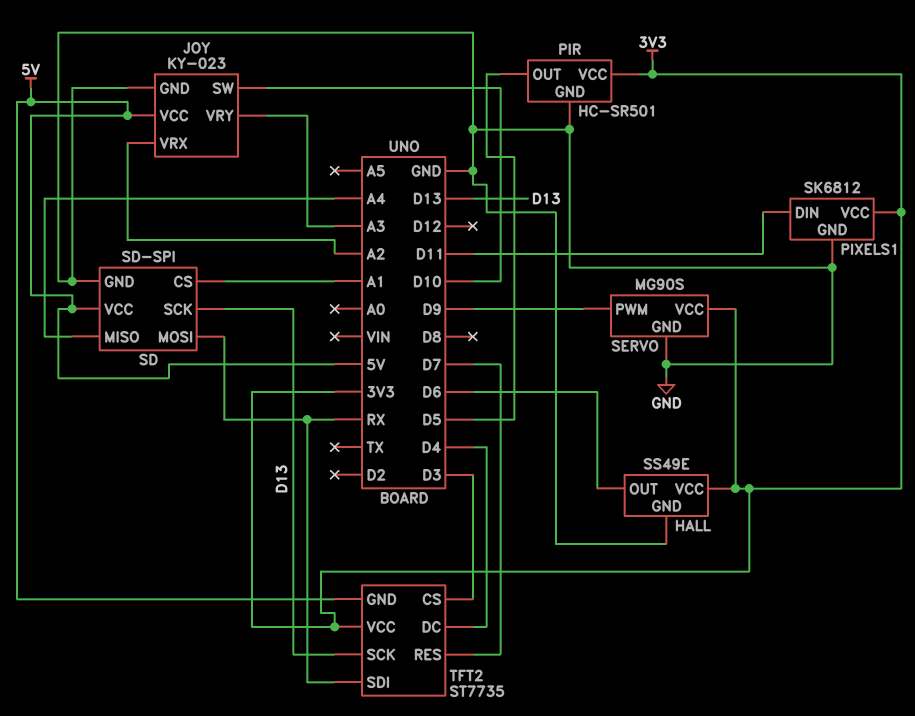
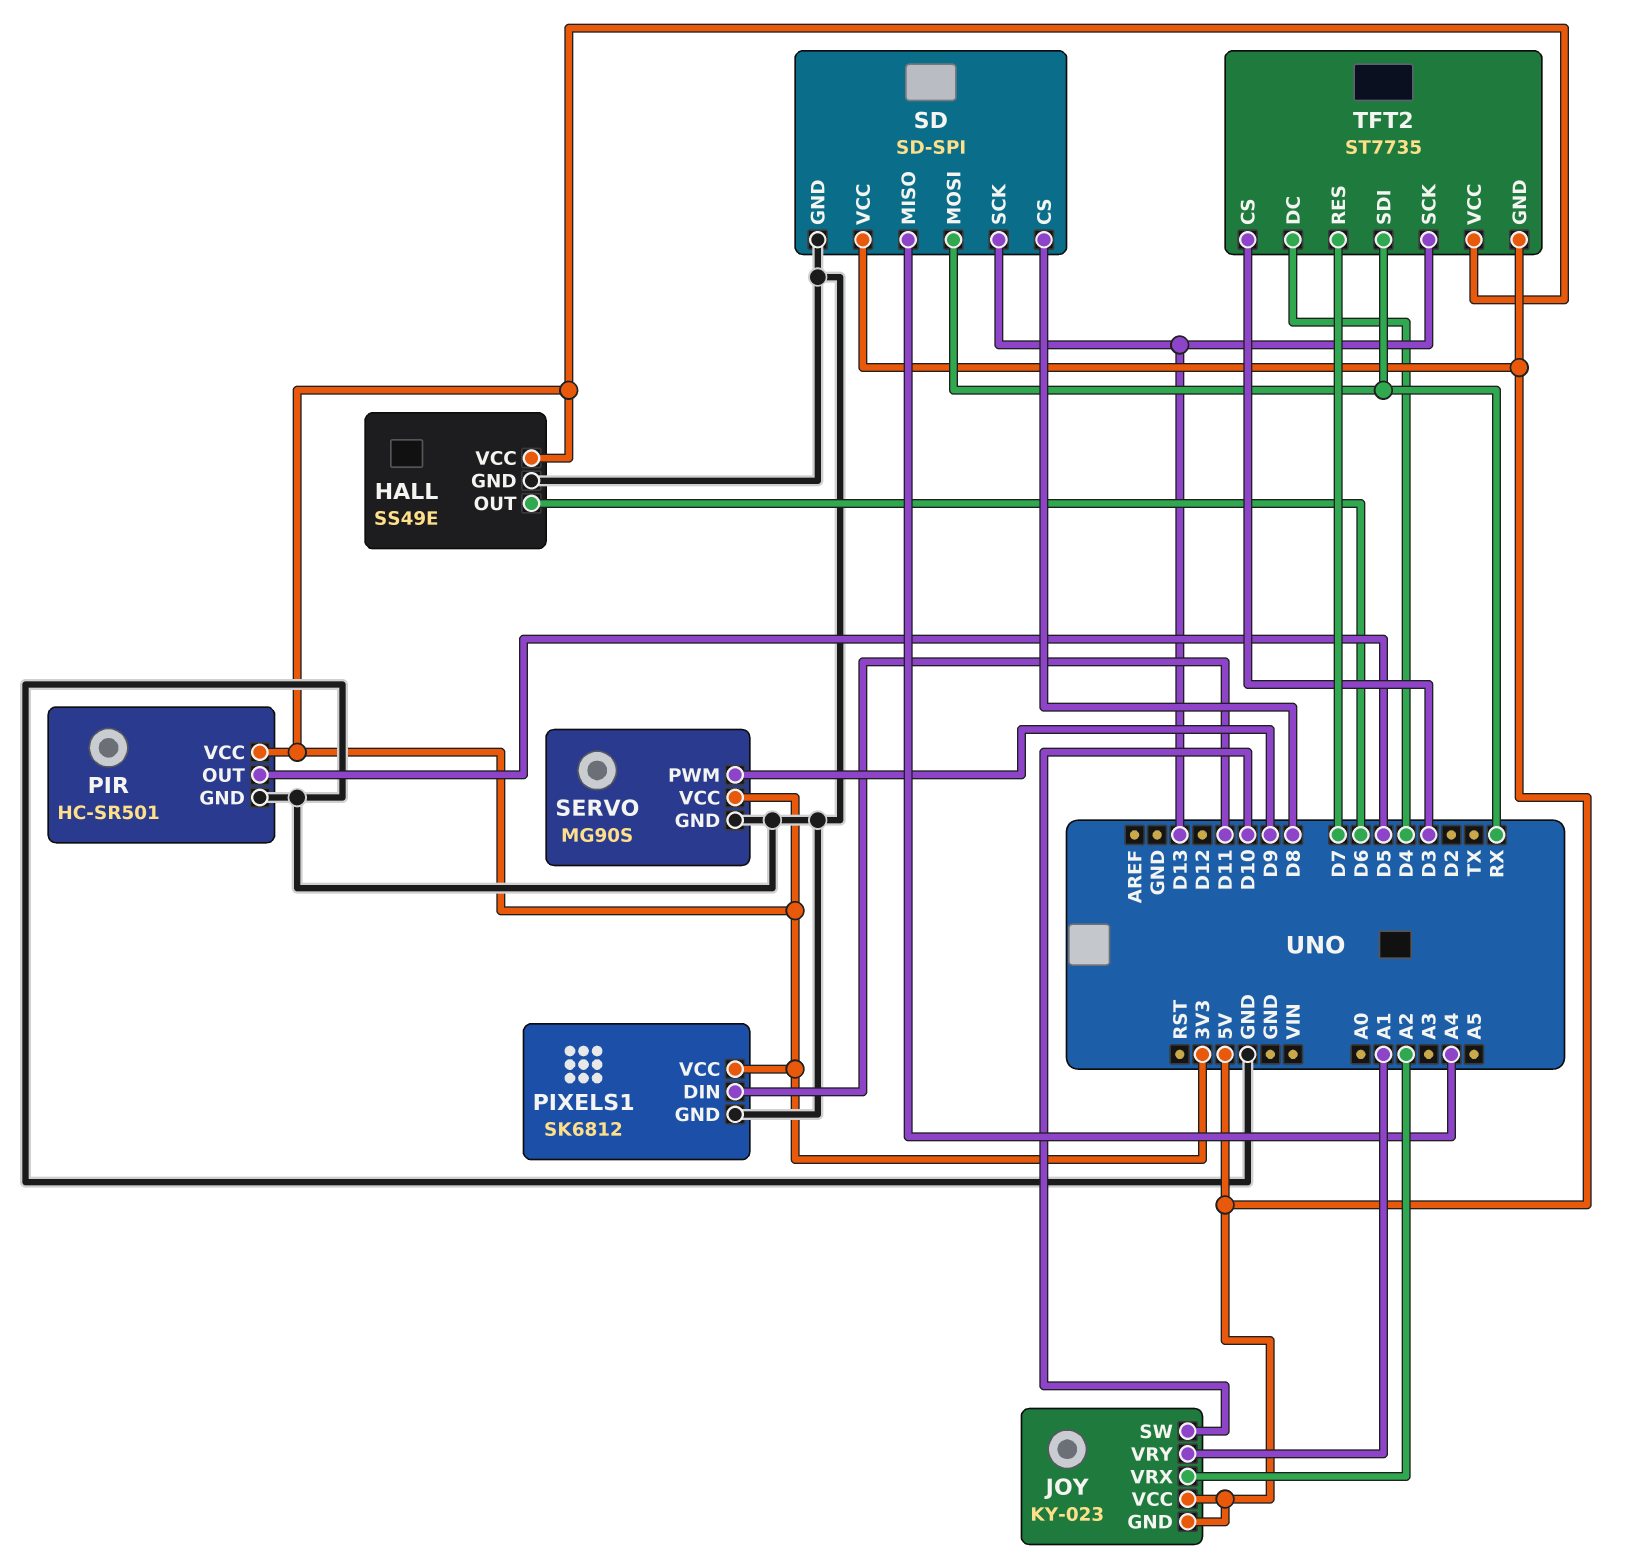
JOY pin GND: GND -> 5V
JOY pin VRY: A3 -> A1
SD pin CS: A1 -> D8

